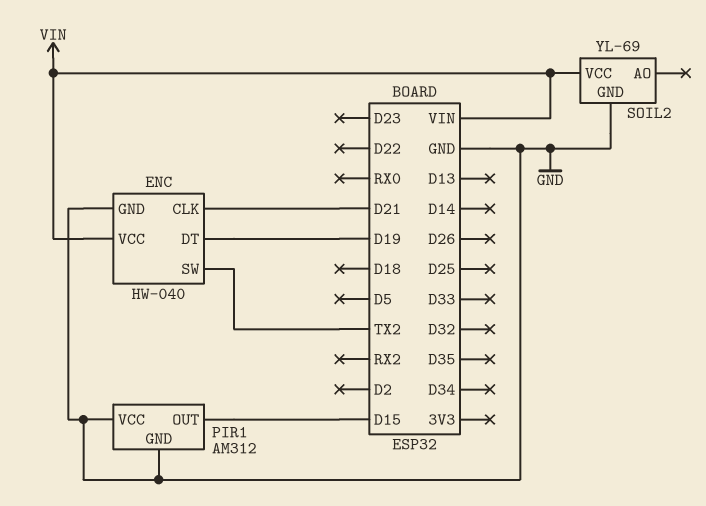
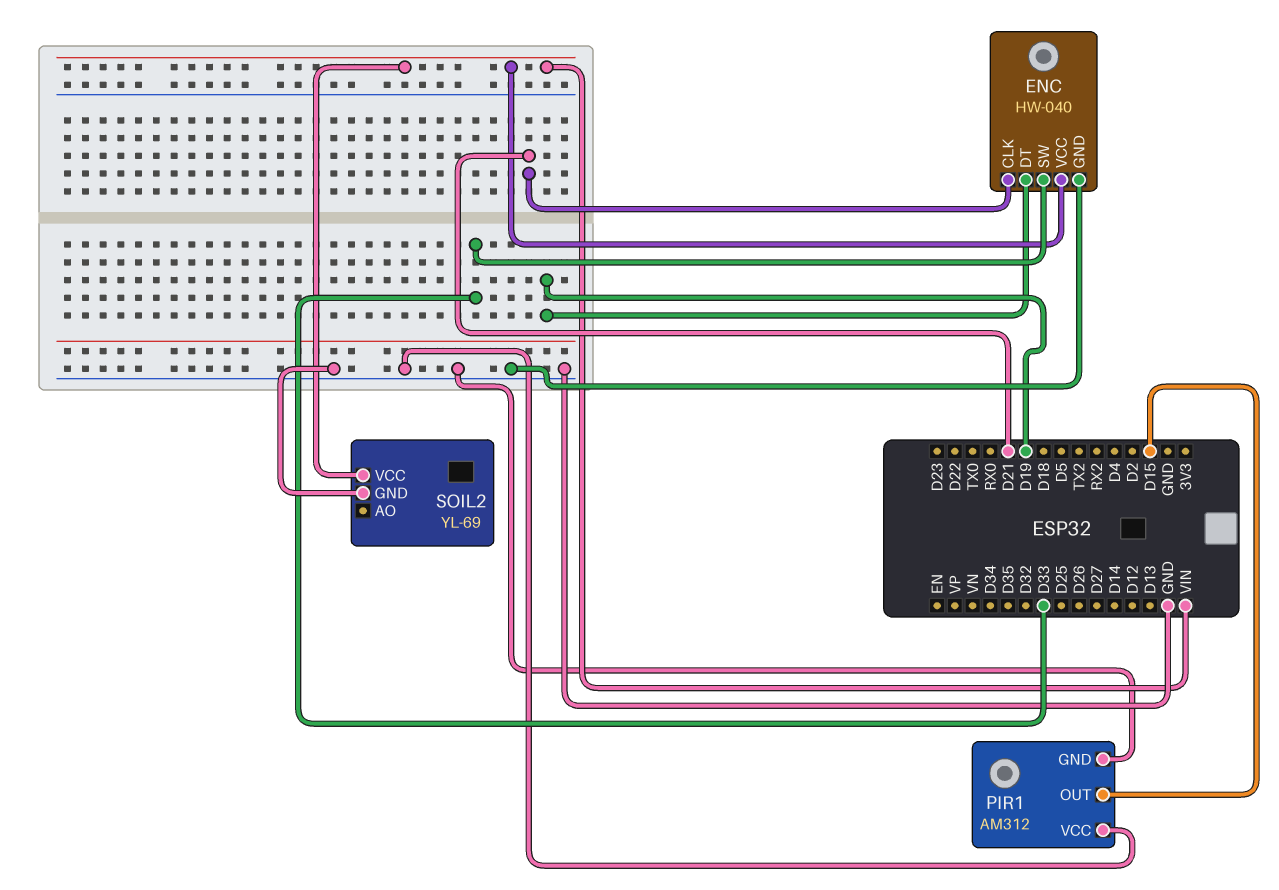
ENC pin SW: TX2 -> D33

